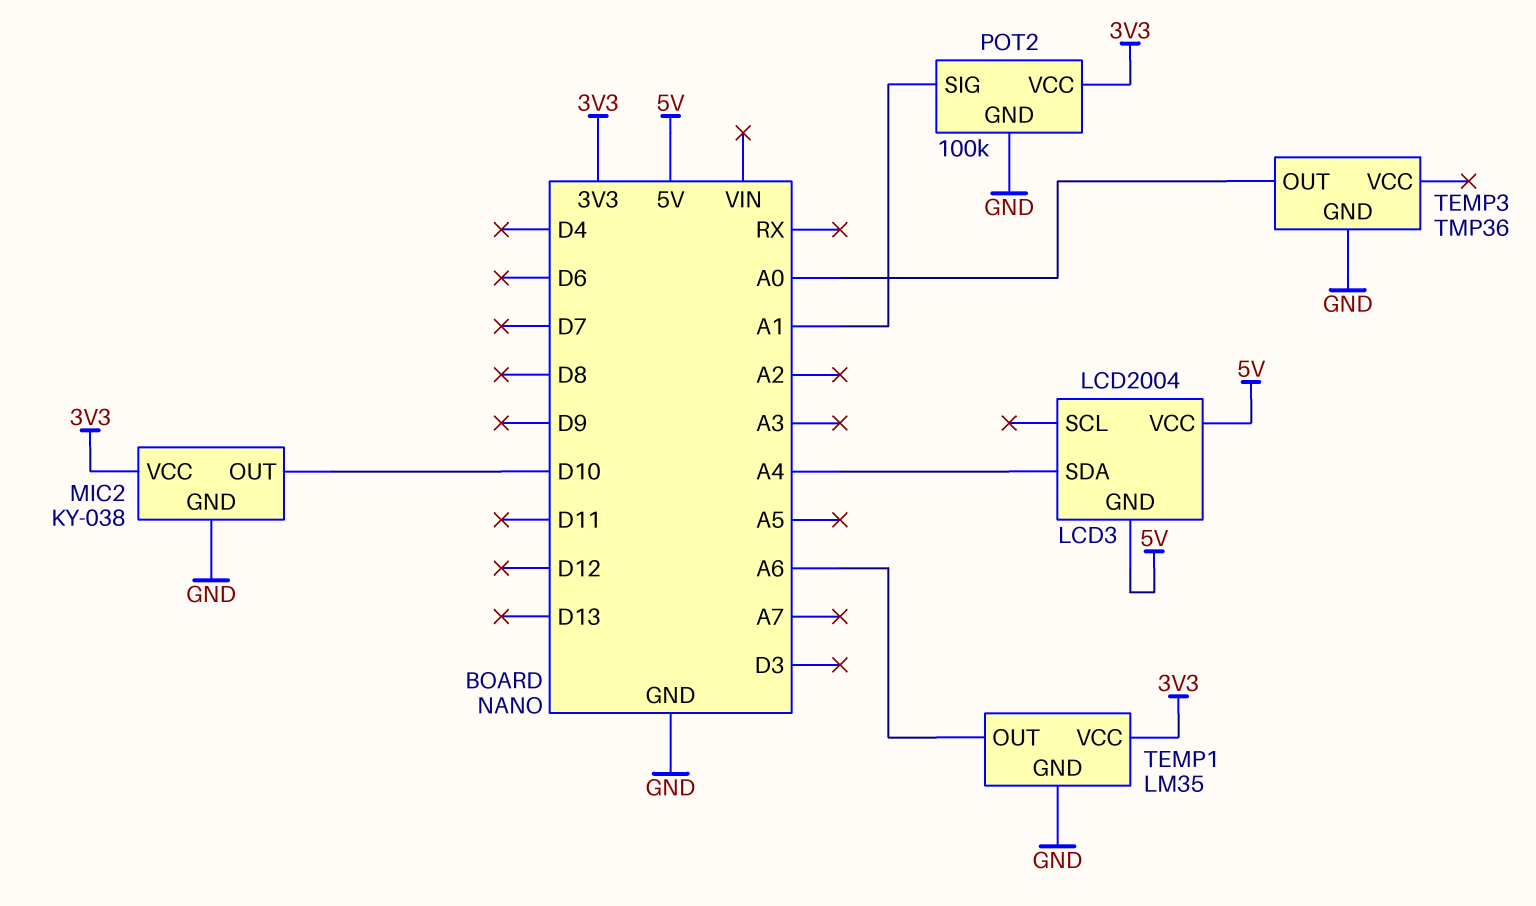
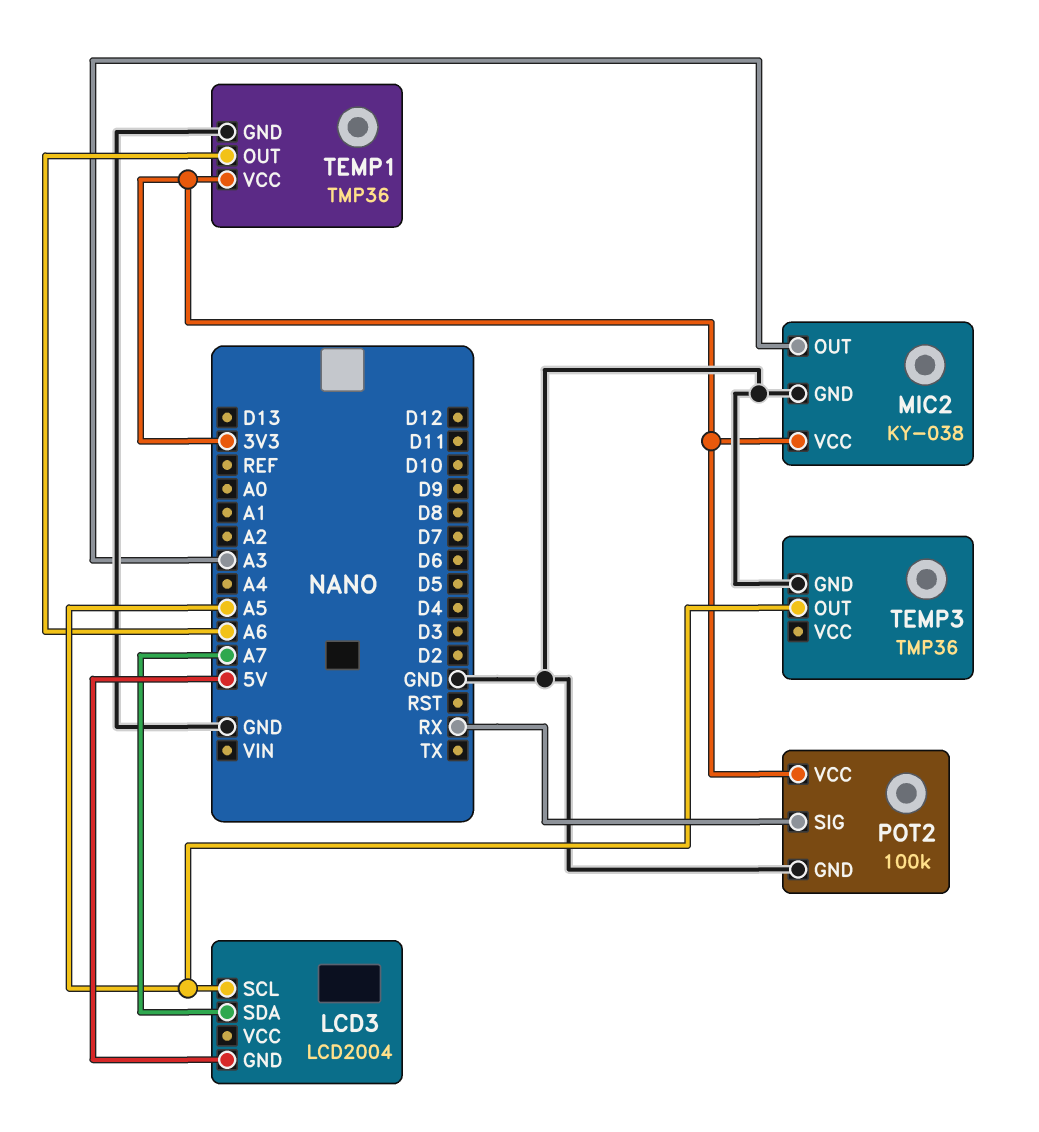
LCD3 pin SCL: none -> A5
LCD3 pin SDA: A4 -> A7
LCD3 pin VCC: 5V -> none
MIC2 pin OUT: D10 -> A3
POT2 pin SIG: A1 -> RX
TEMP1: LM35 -> TMP36
TEMP3 pin OUT: A0 -> A5

